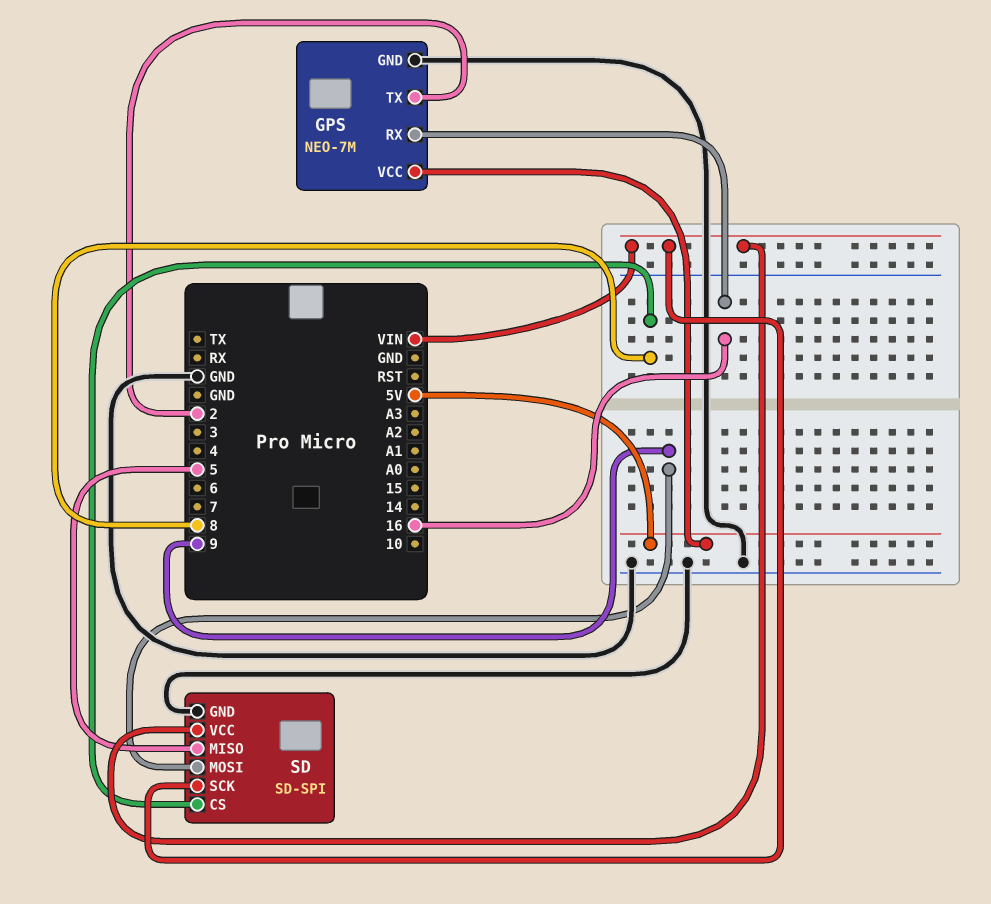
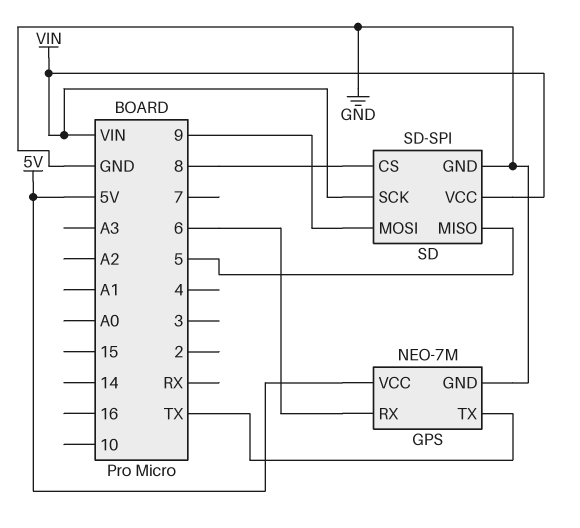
GPS pin RX: 16 -> 6
GPS pin TX: 2 -> TX

